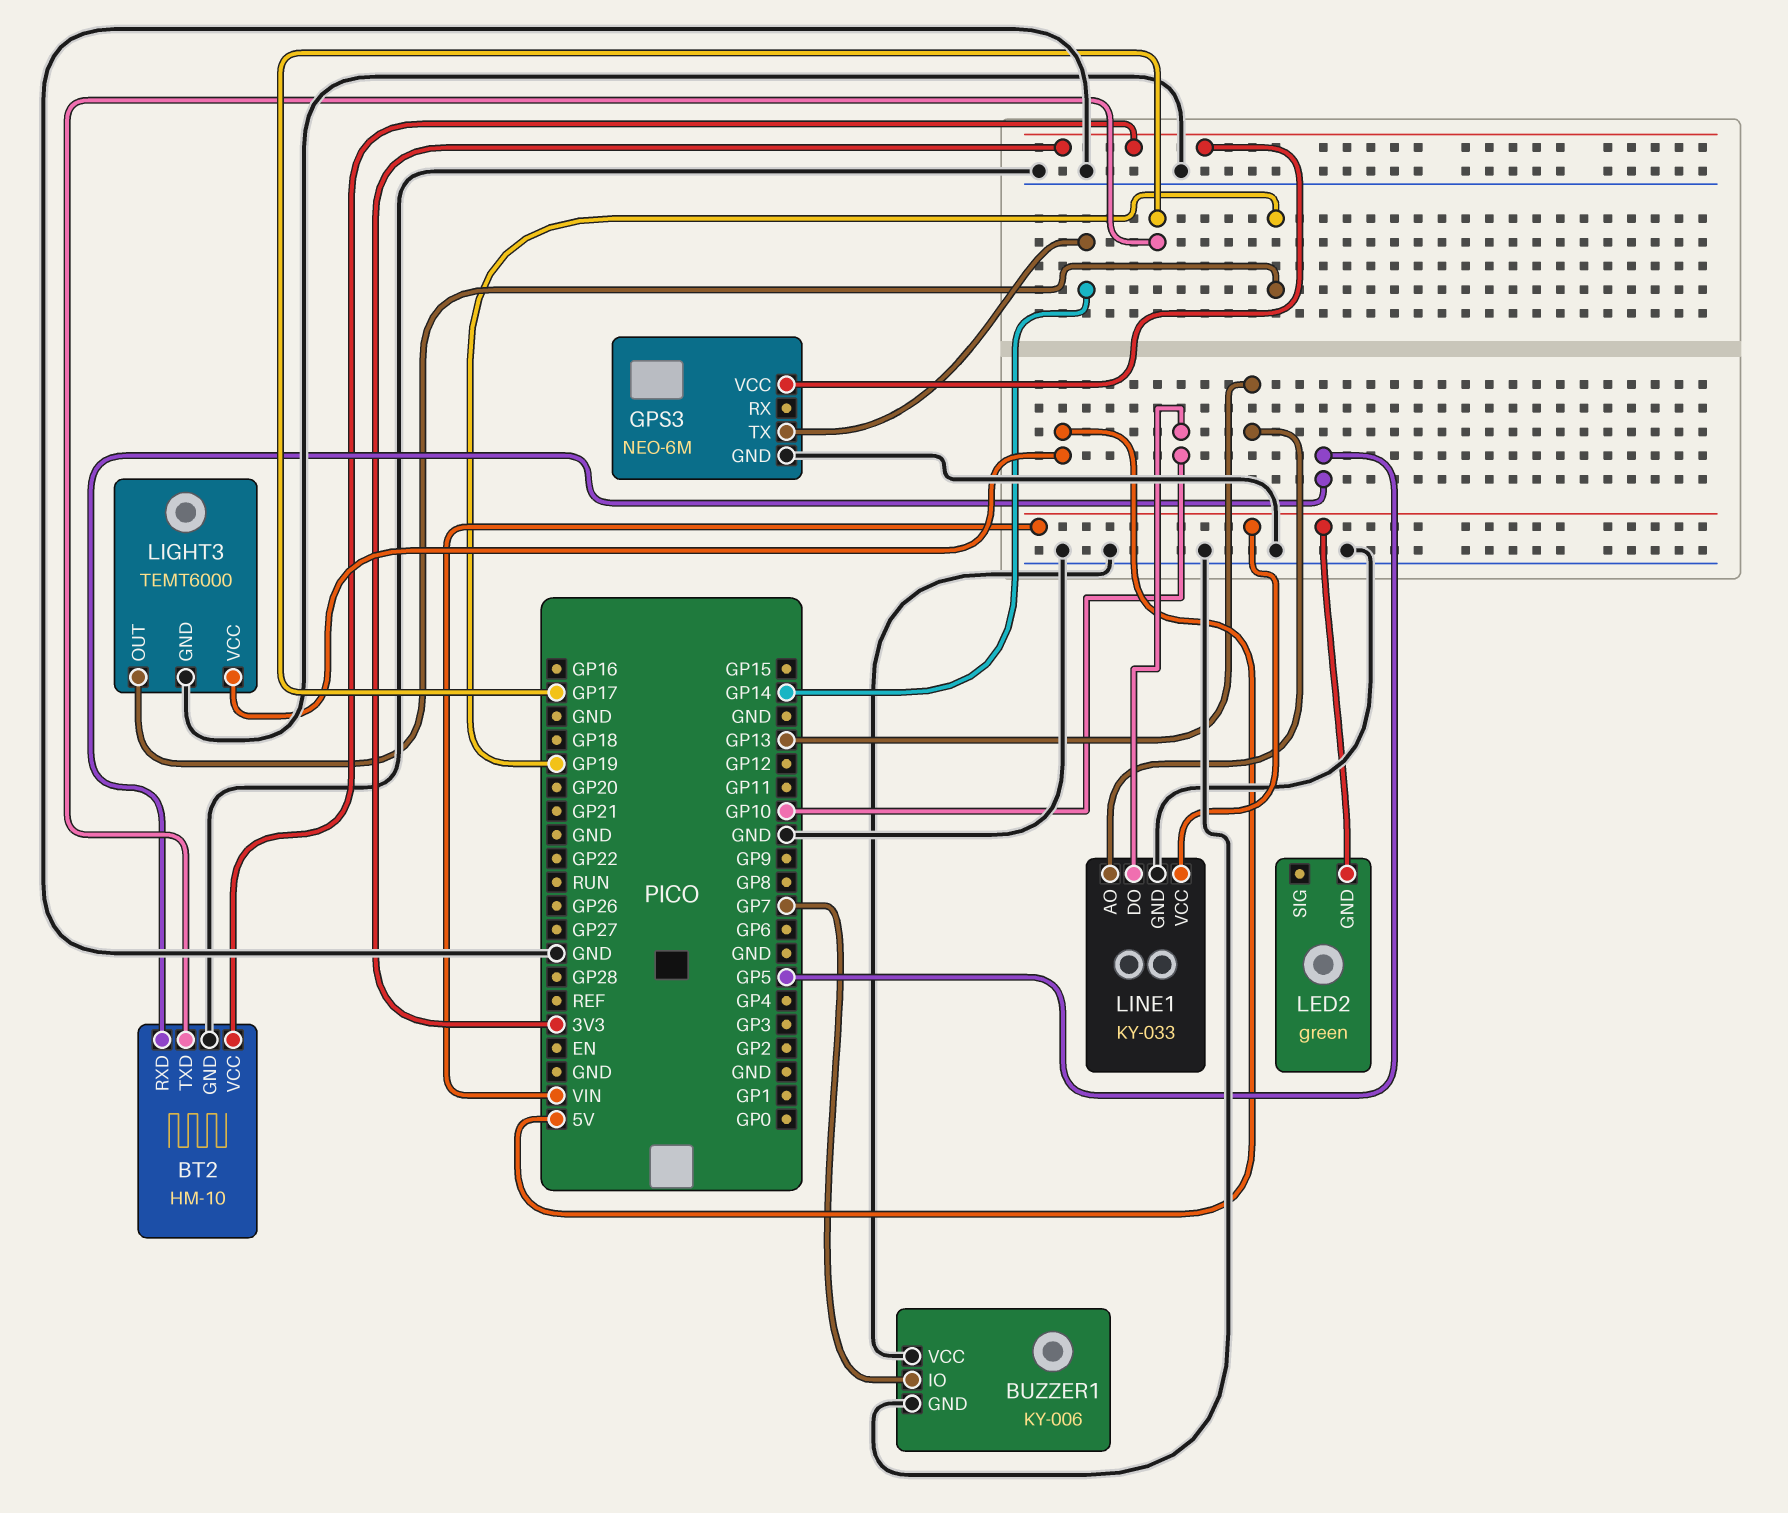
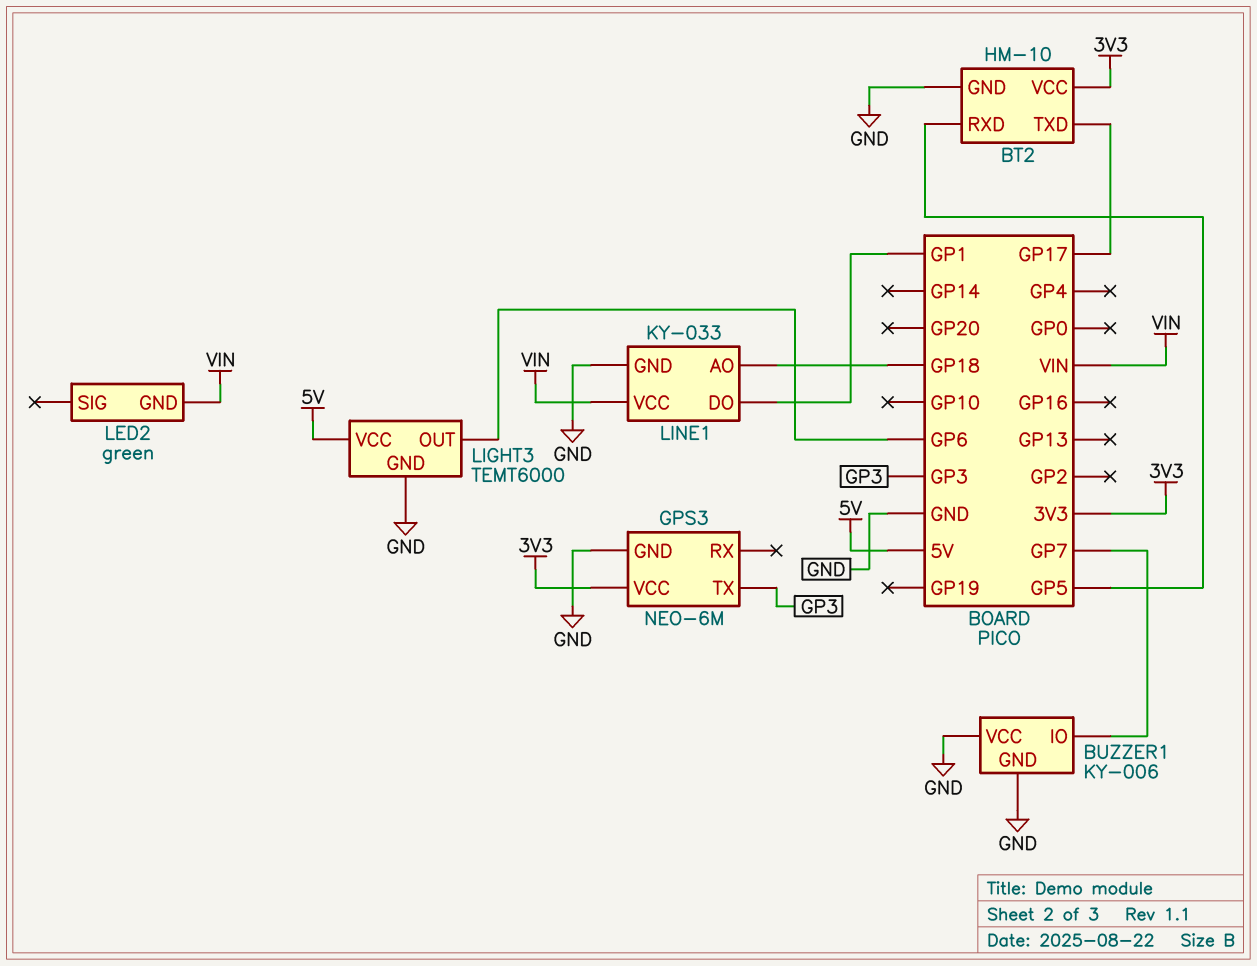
GPS3 pin TX: GP14 -> GP3
LIGHT3 pin OUT: GP19 -> GP6
LINE1 pin AO: GP13 -> GP18
LINE1 pin DO: GP10 -> GP1

